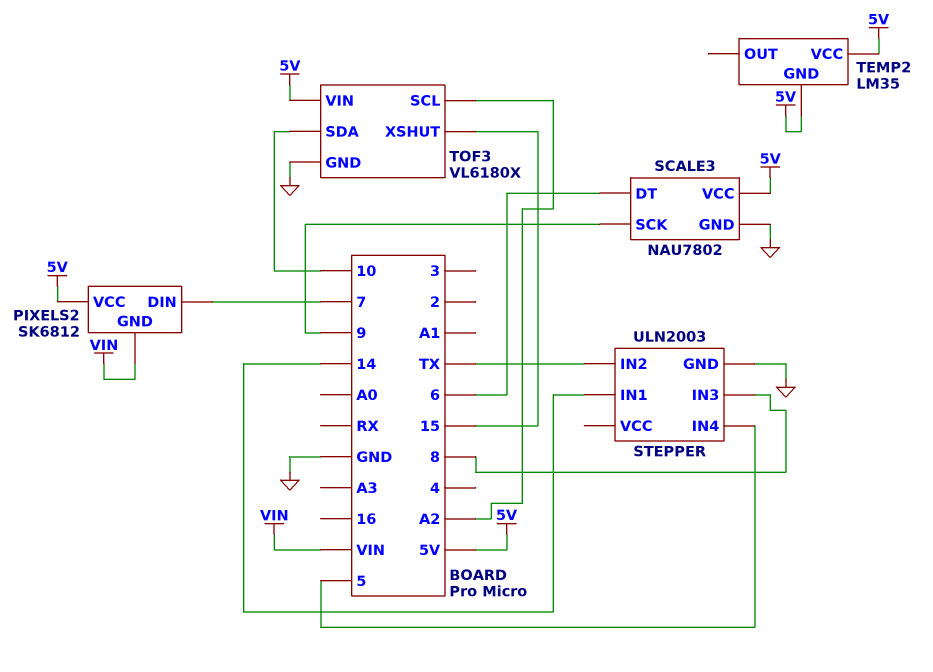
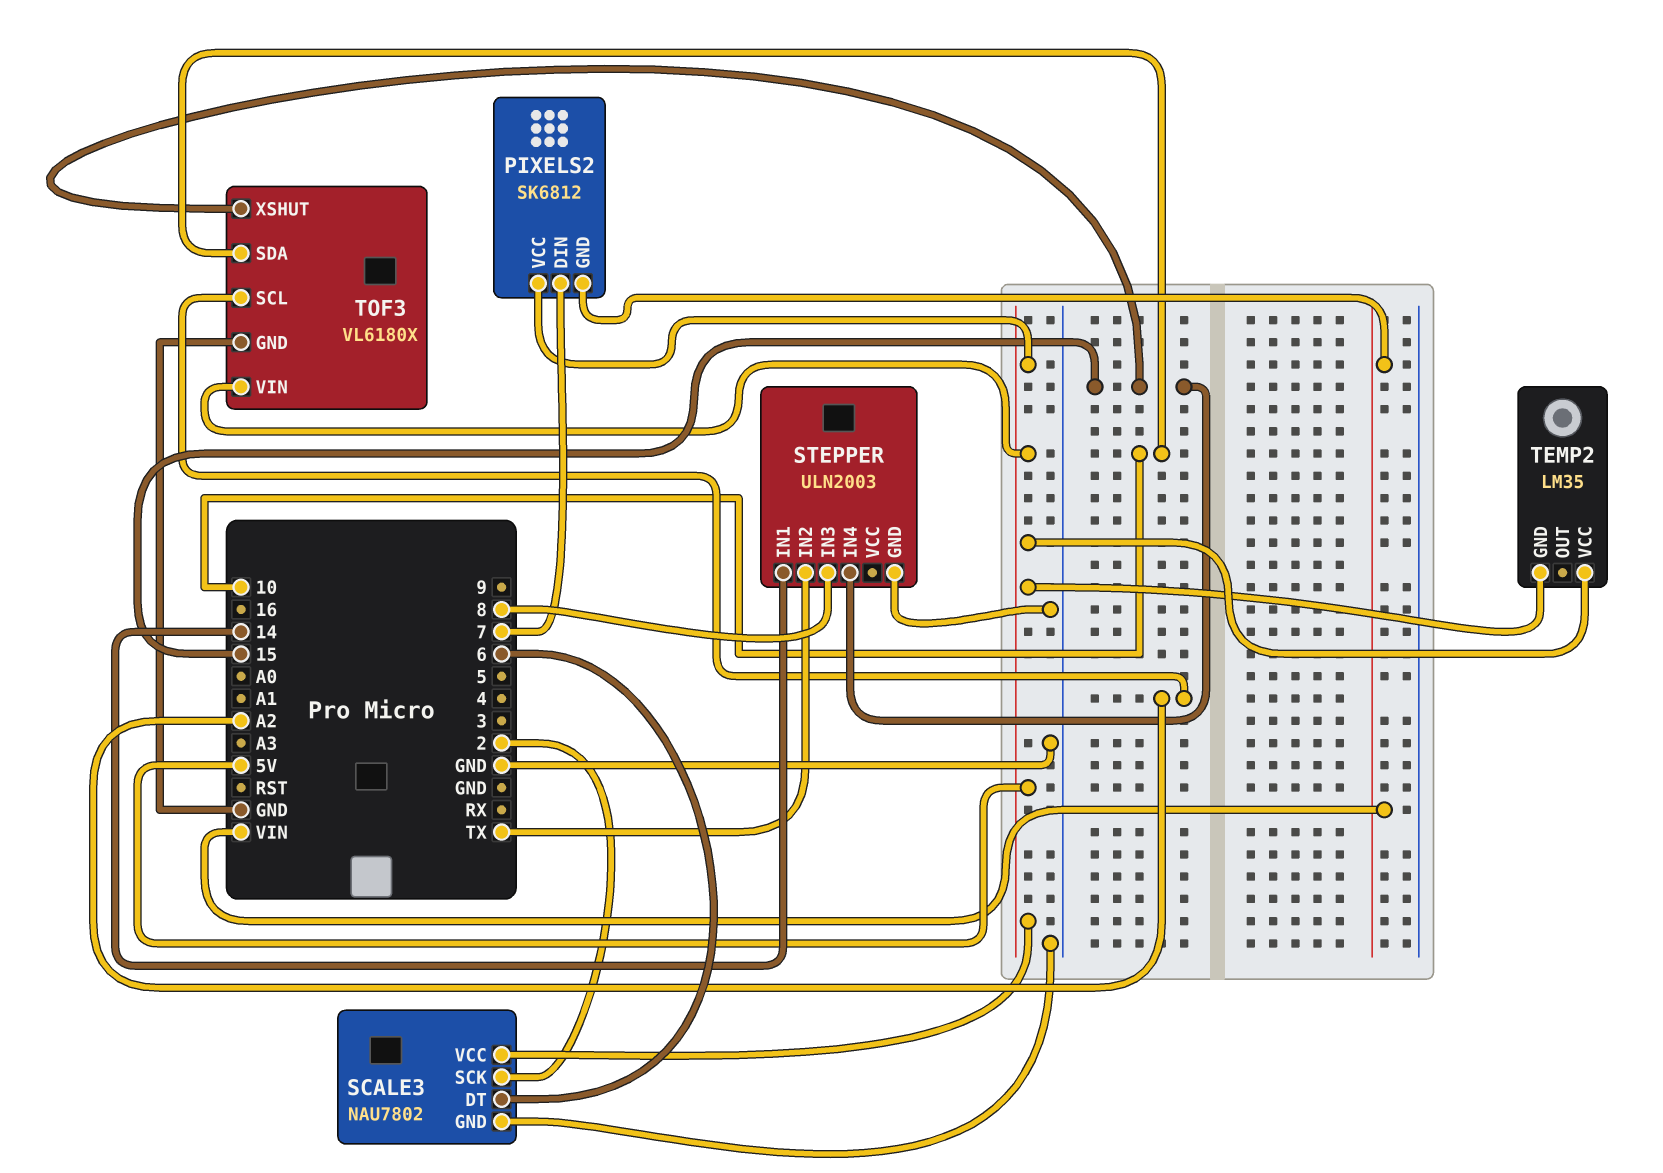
SCALE3 pin SCK: 9 -> 2
STEPPER pin IN4: 5 -> 15

